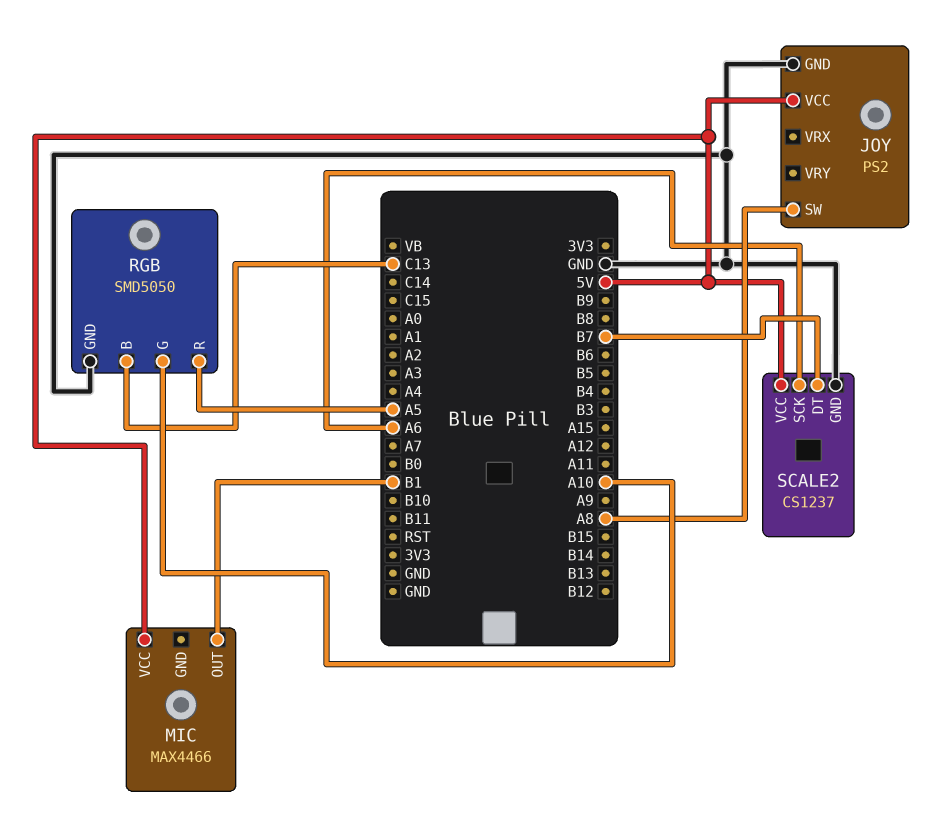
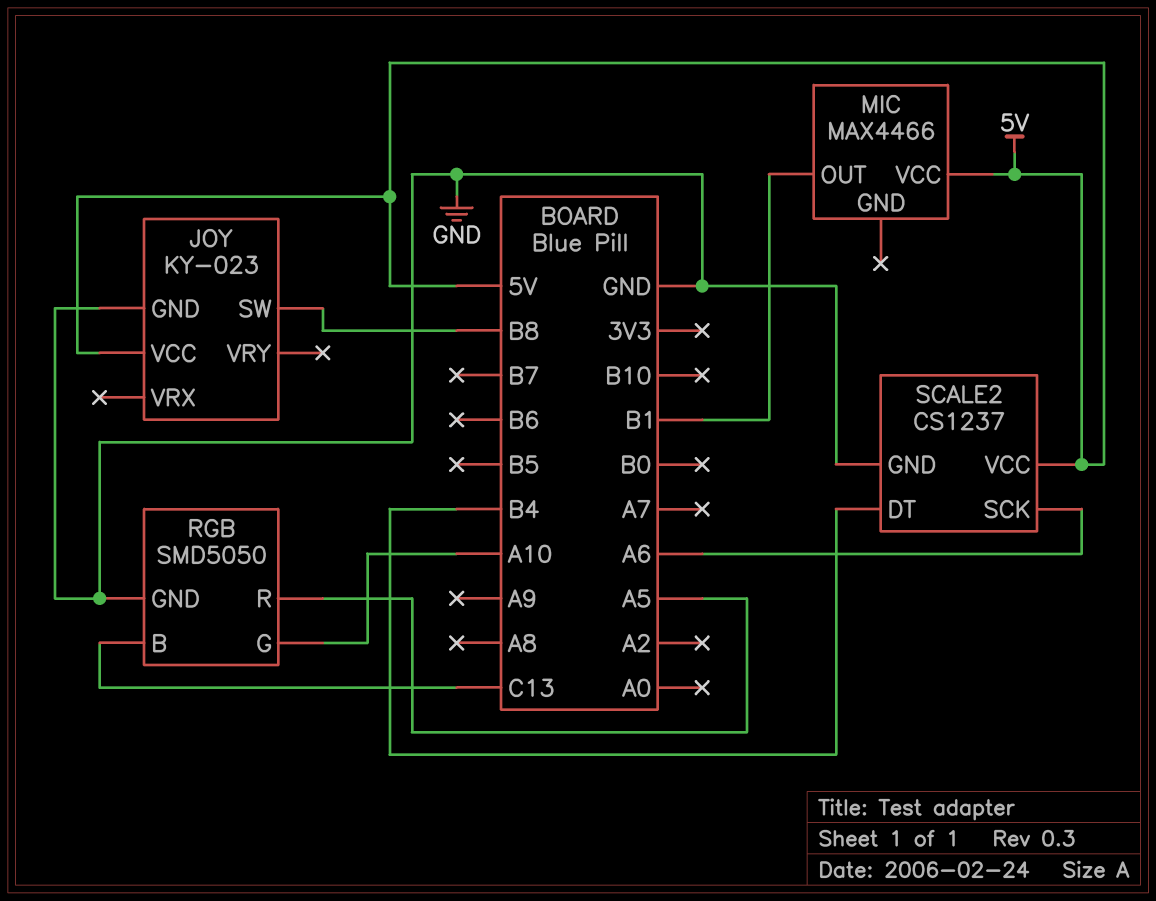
JOY: PS2 -> KY-023
JOY pin SW: A8 -> B8
SCALE2 pin DT: B7 -> B4

